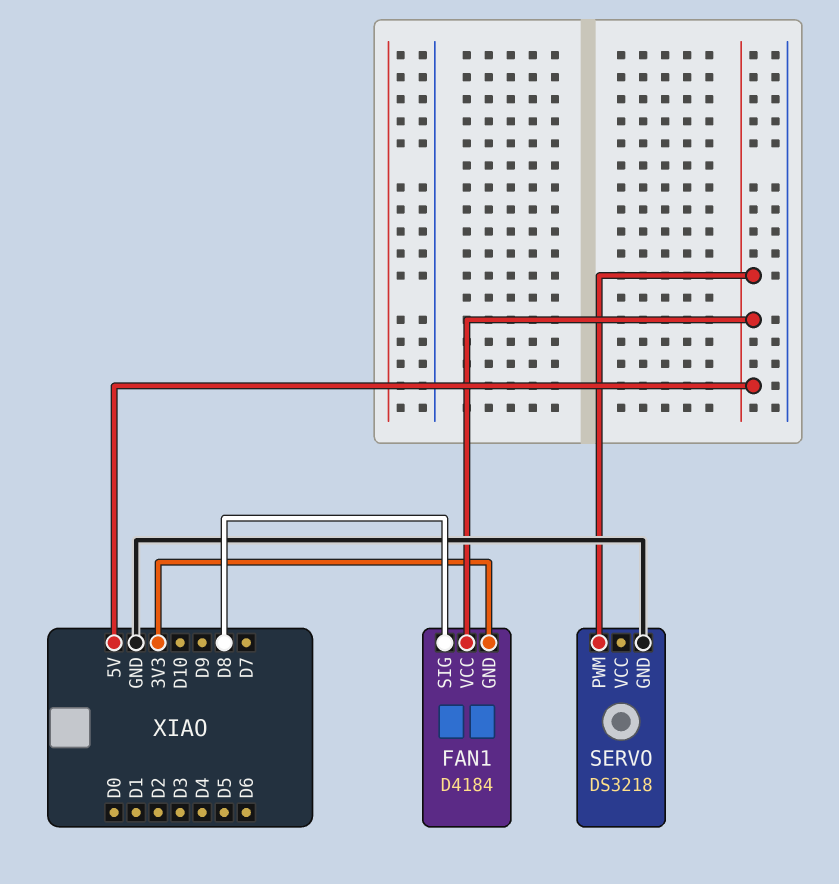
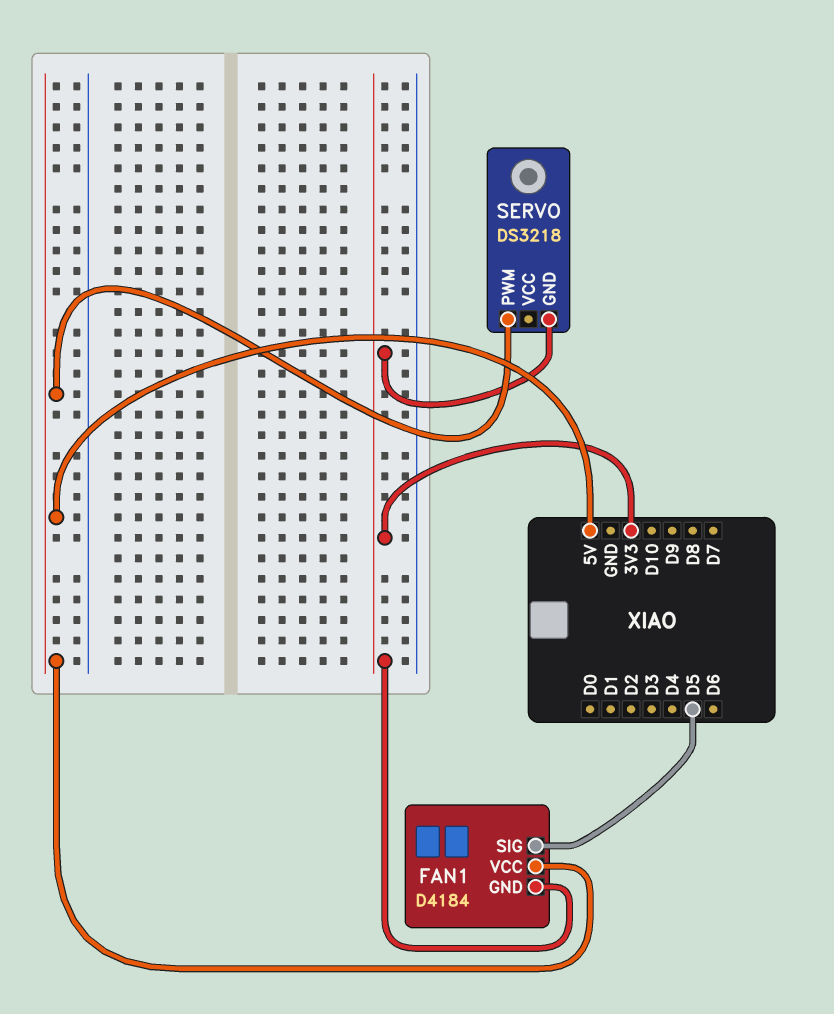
FAN1 pin SIG: D8 -> D5
SERVO pin GND: GND -> 3V3

